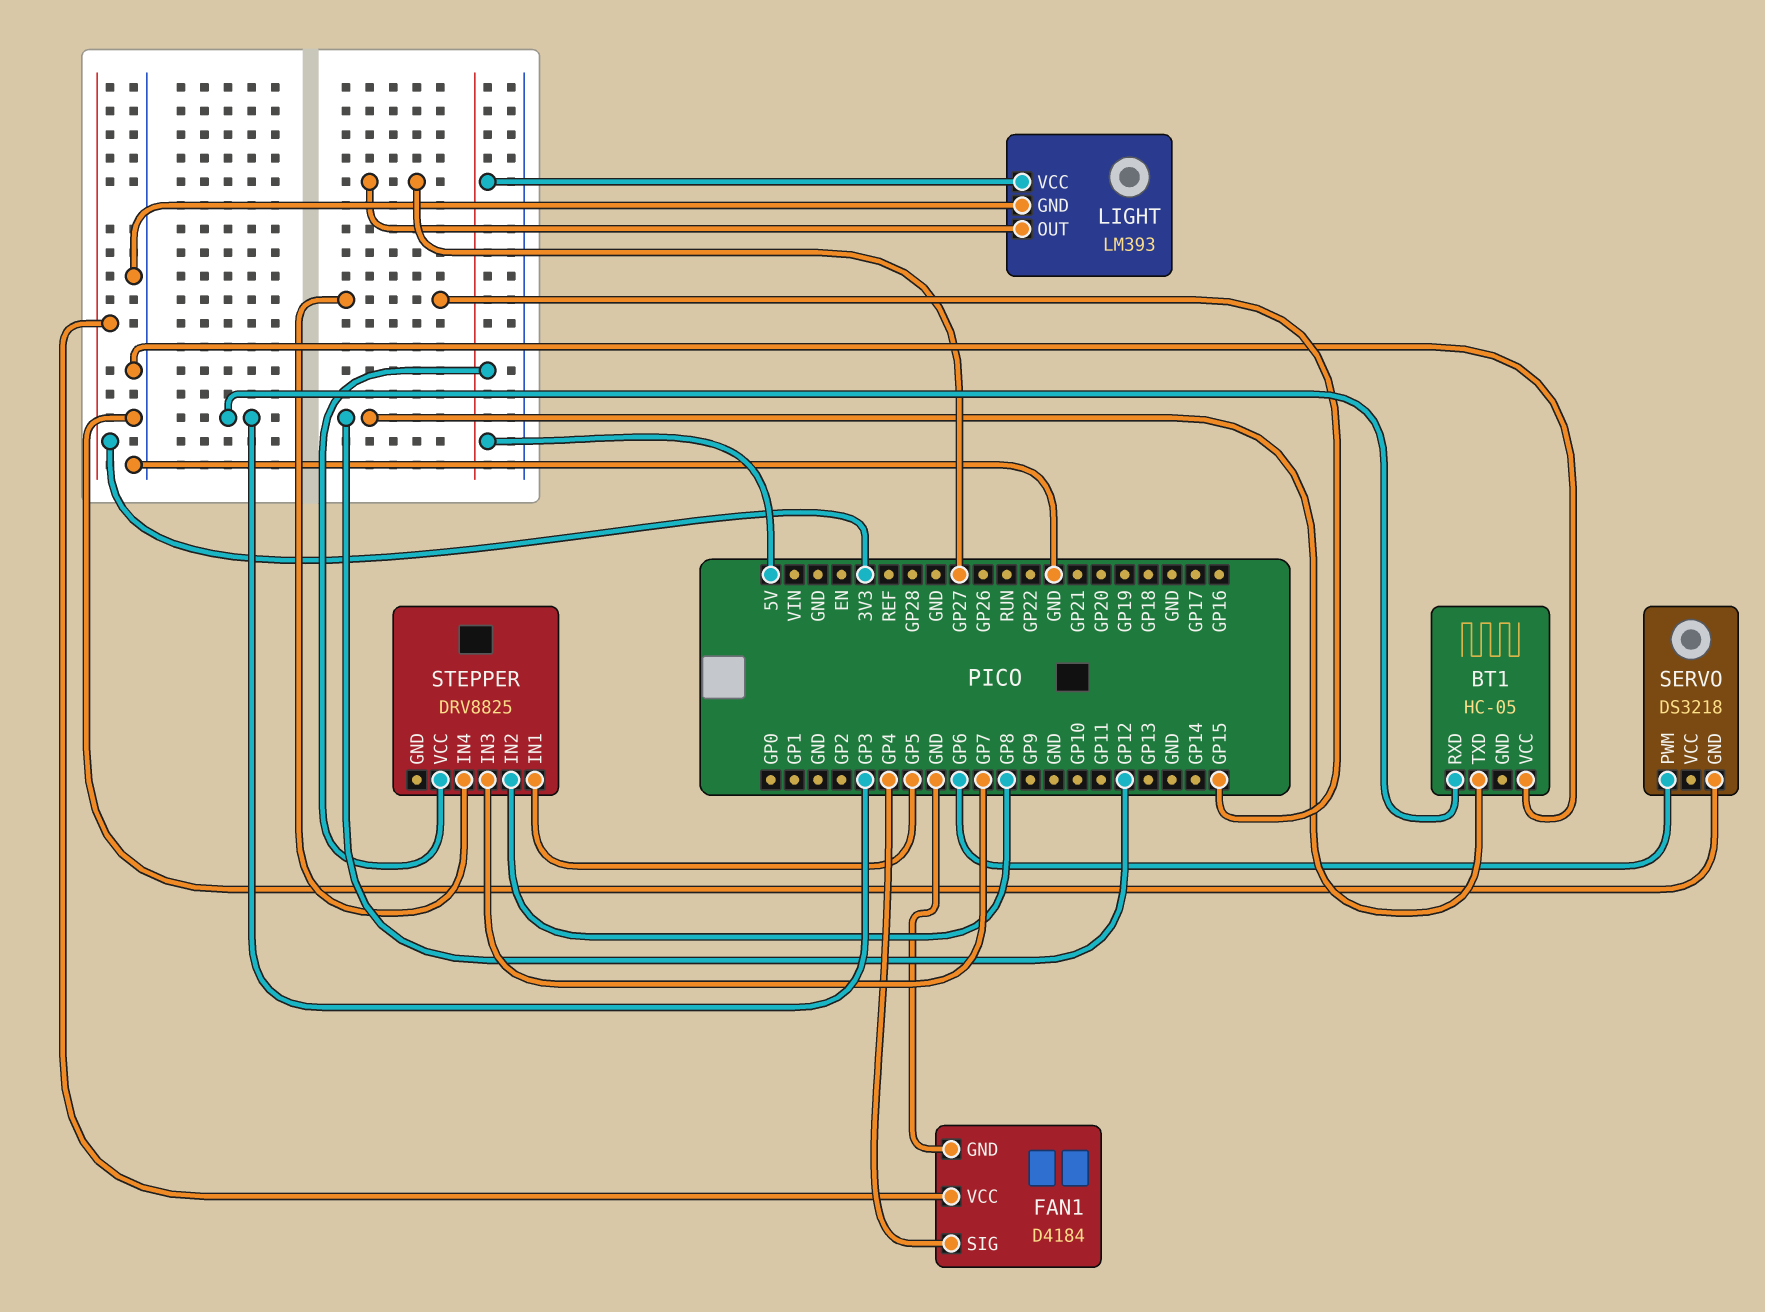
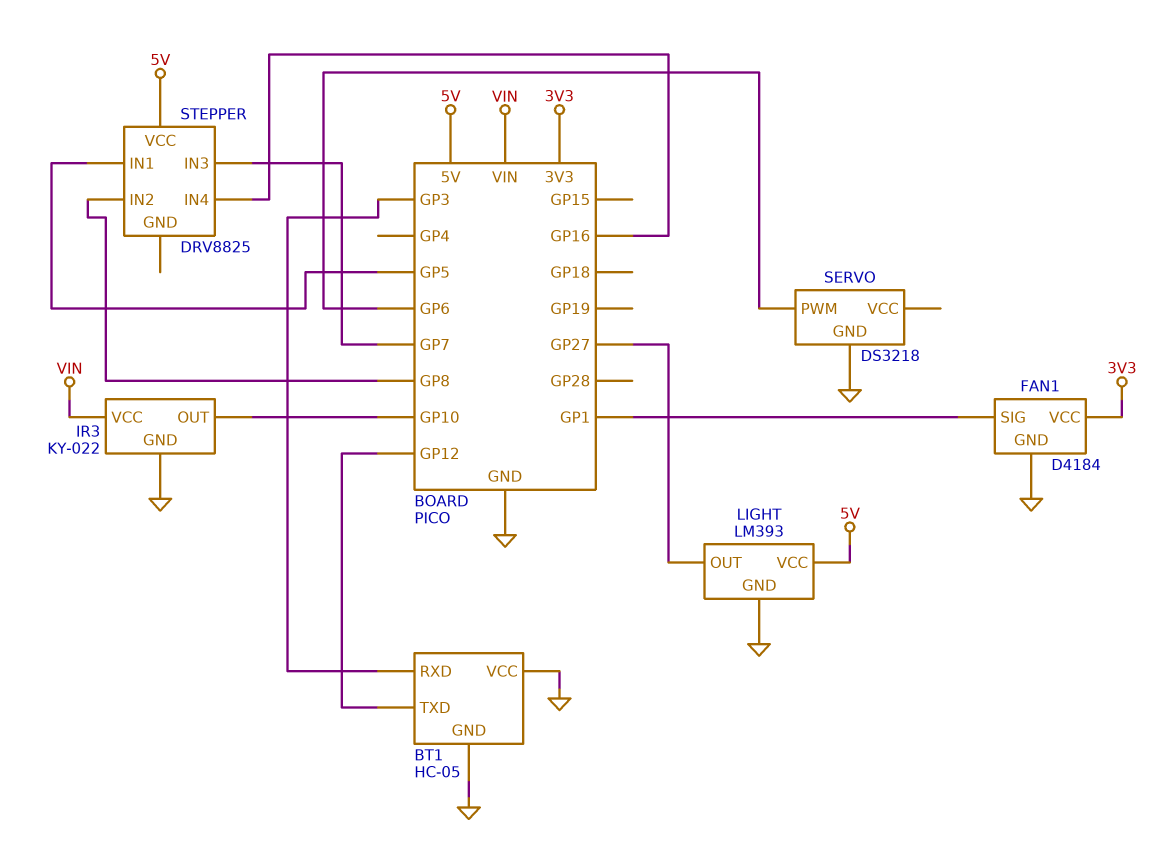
BT1 pin GND: none -> GND
FAN1 pin SIG: GP4 -> GP1
IR3: none -> KY-022
IR3 pin GND: none -> GND
IR3 pin OUT: none -> GP10
IR3 pin VCC: none -> VIN
STEPPER pin IN4: GP15 -> GP16

